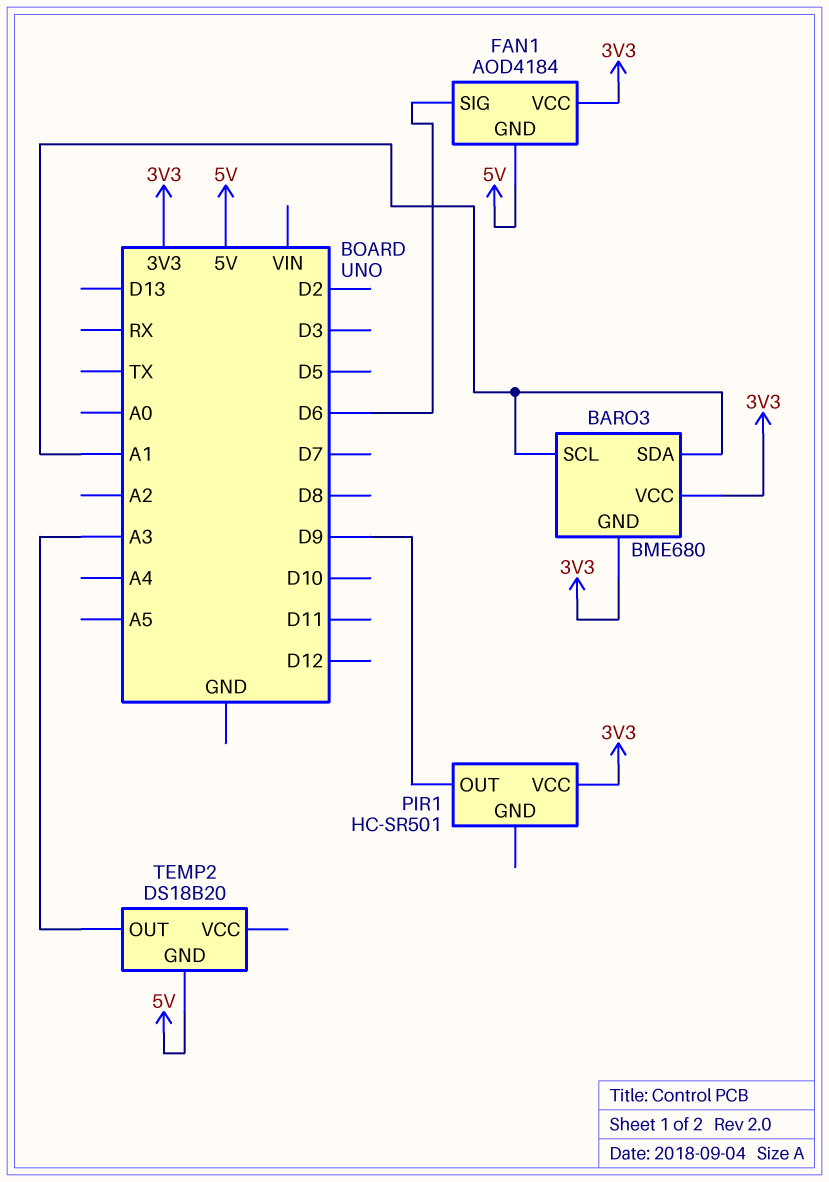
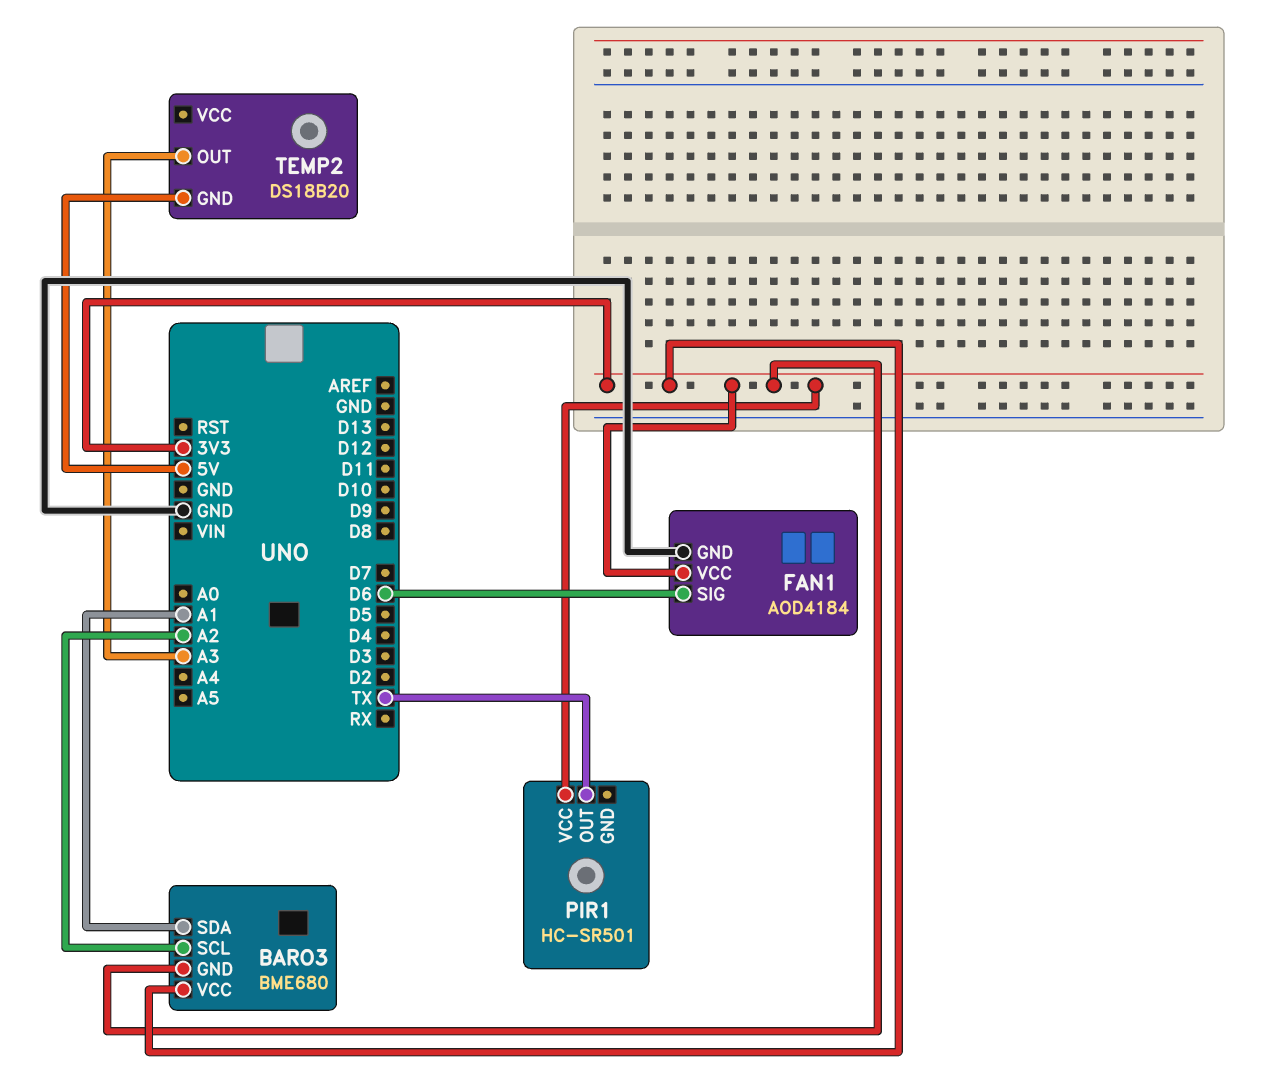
BARO3 pin SCL: A1 -> A2
FAN1 pin GND: 5V -> GND
PIR1 pin OUT: D9 -> TX

